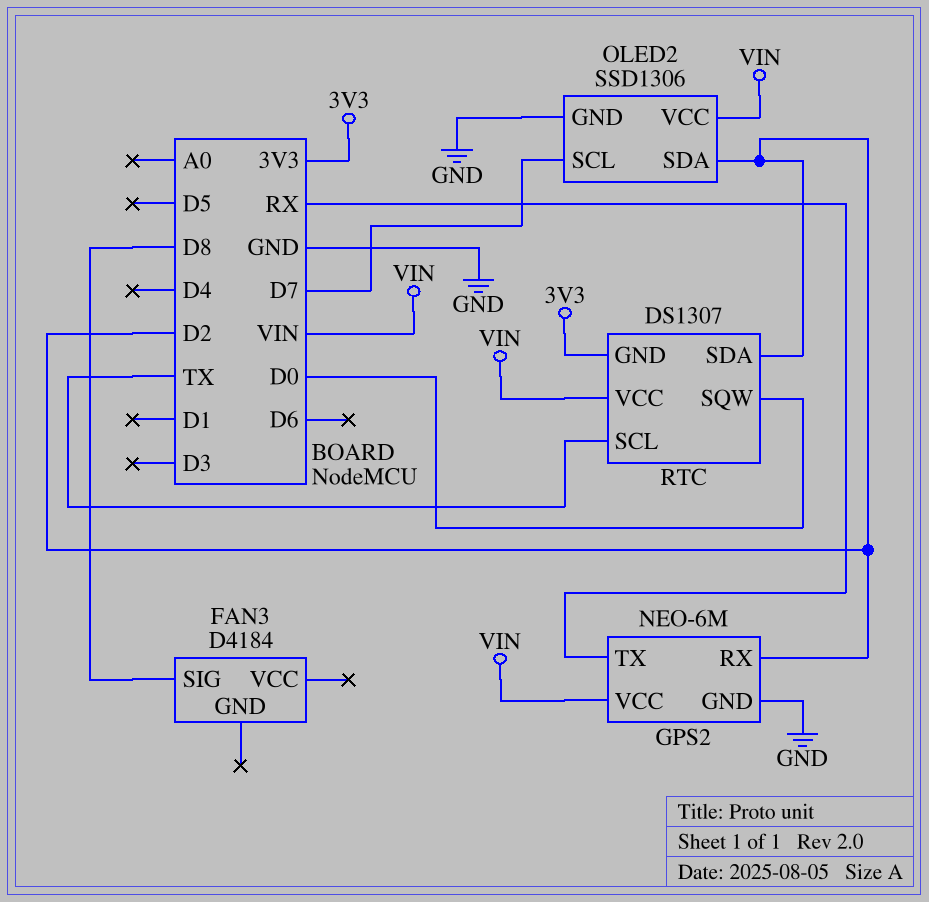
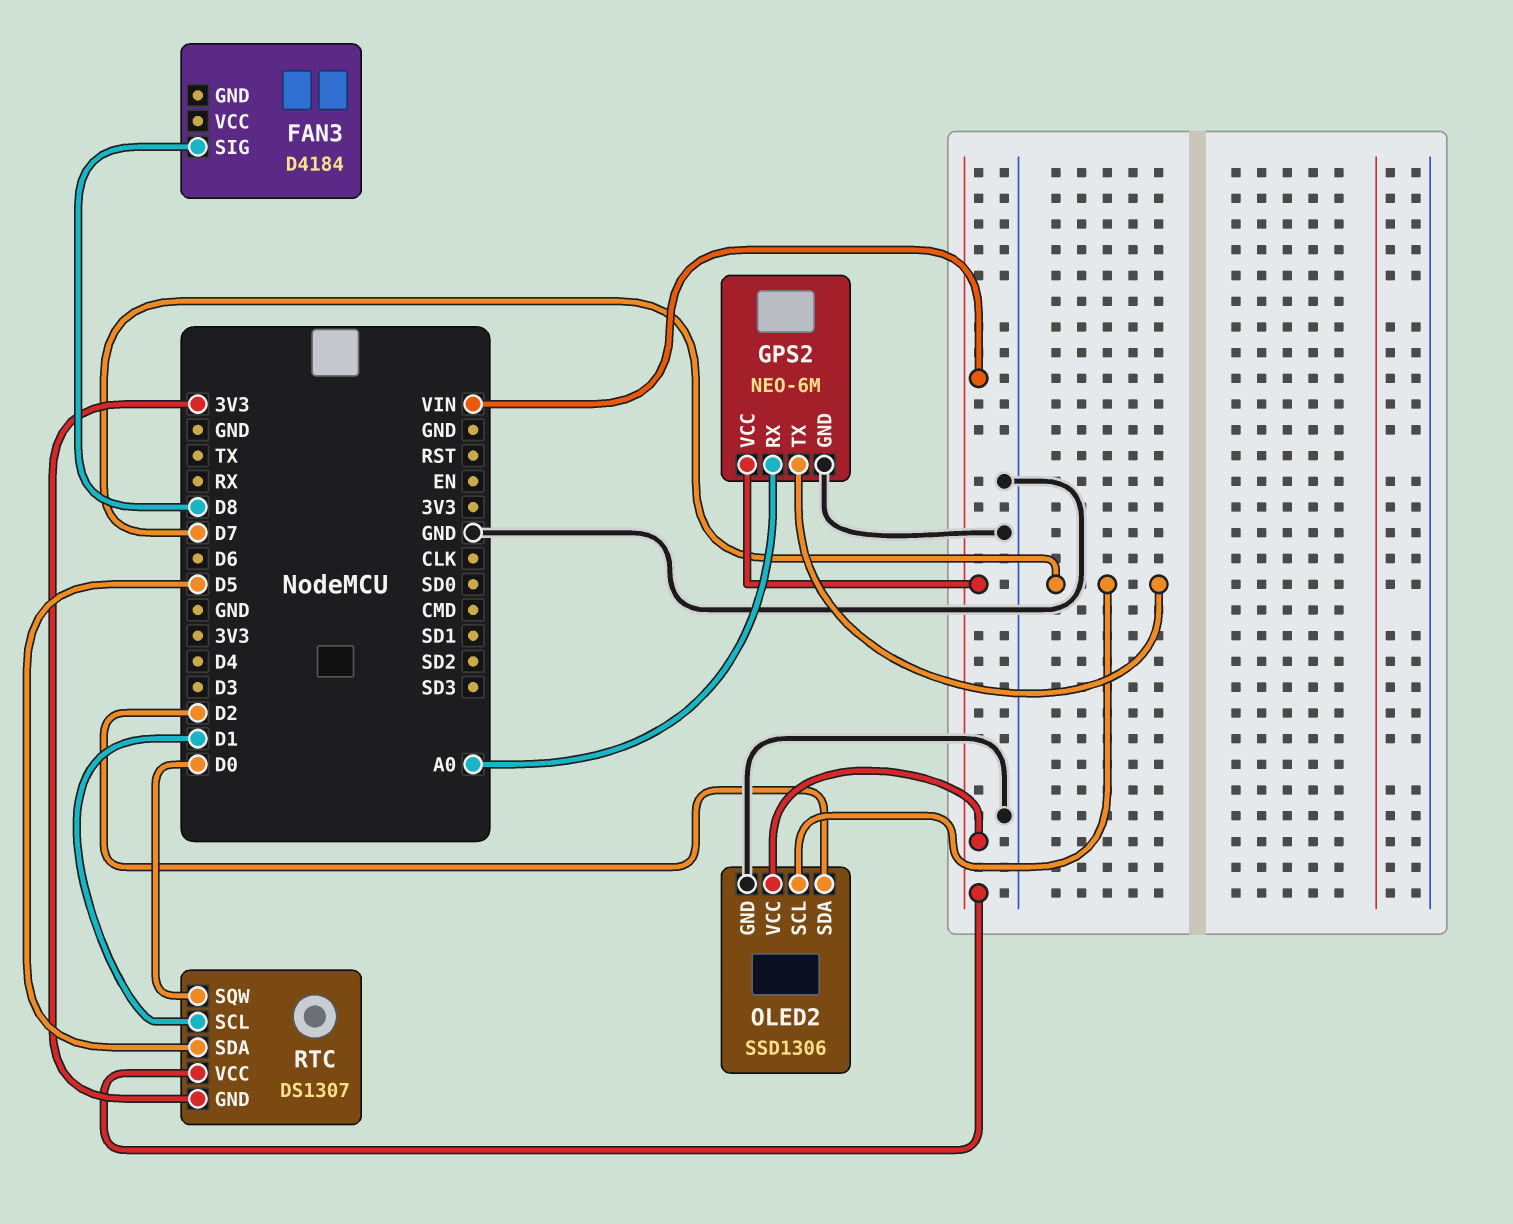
GPS2 pin RX: D2 -> A0
GPS2 pin TX: RX -> D7
RTC pin SCL: TX -> D1
RTC pin SDA: D2 -> D5

